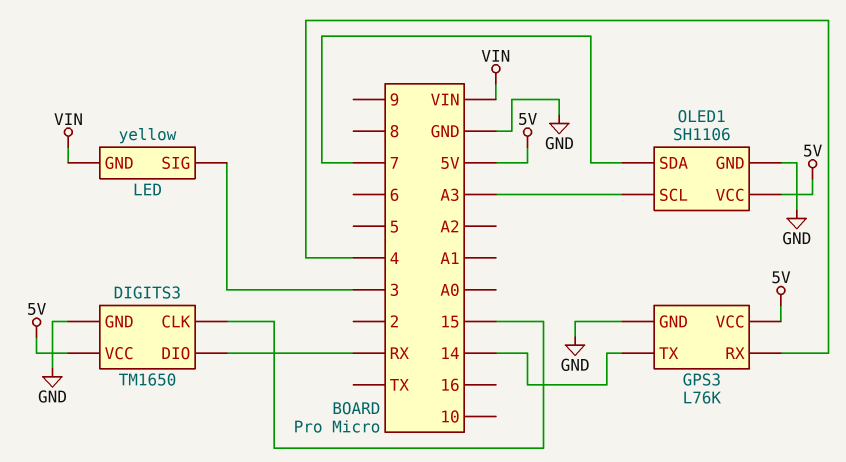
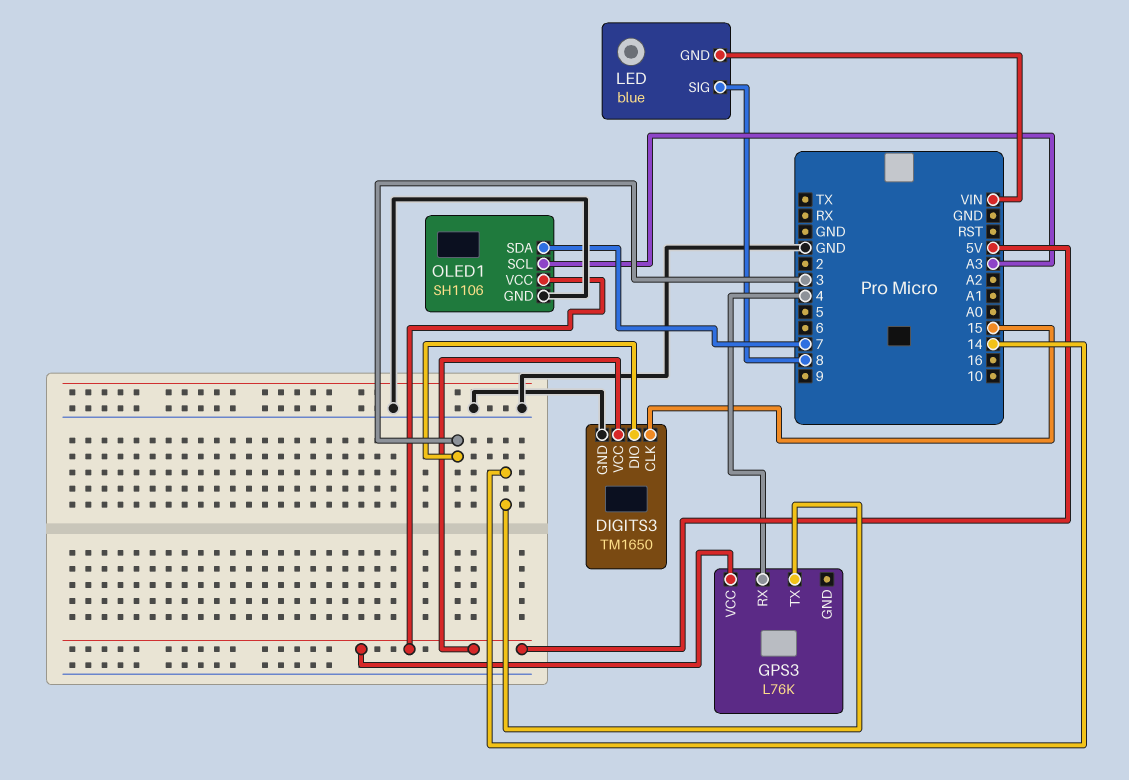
DIGITS3 pin DIO: RX -> 3
GPS3 pin GND: GND -> none
LED: yellow -> blue
LED pin SIG: 3 -> 8

